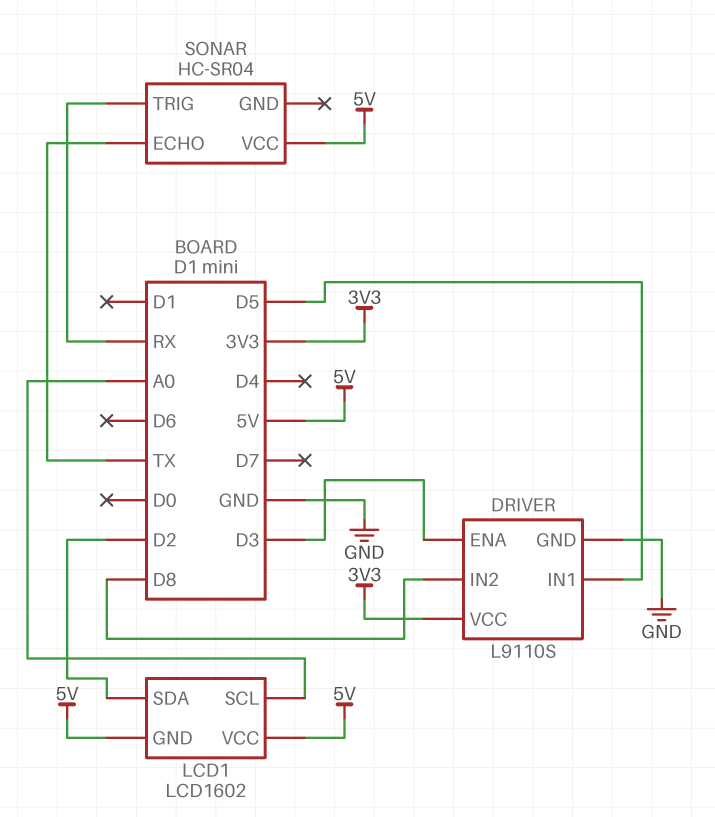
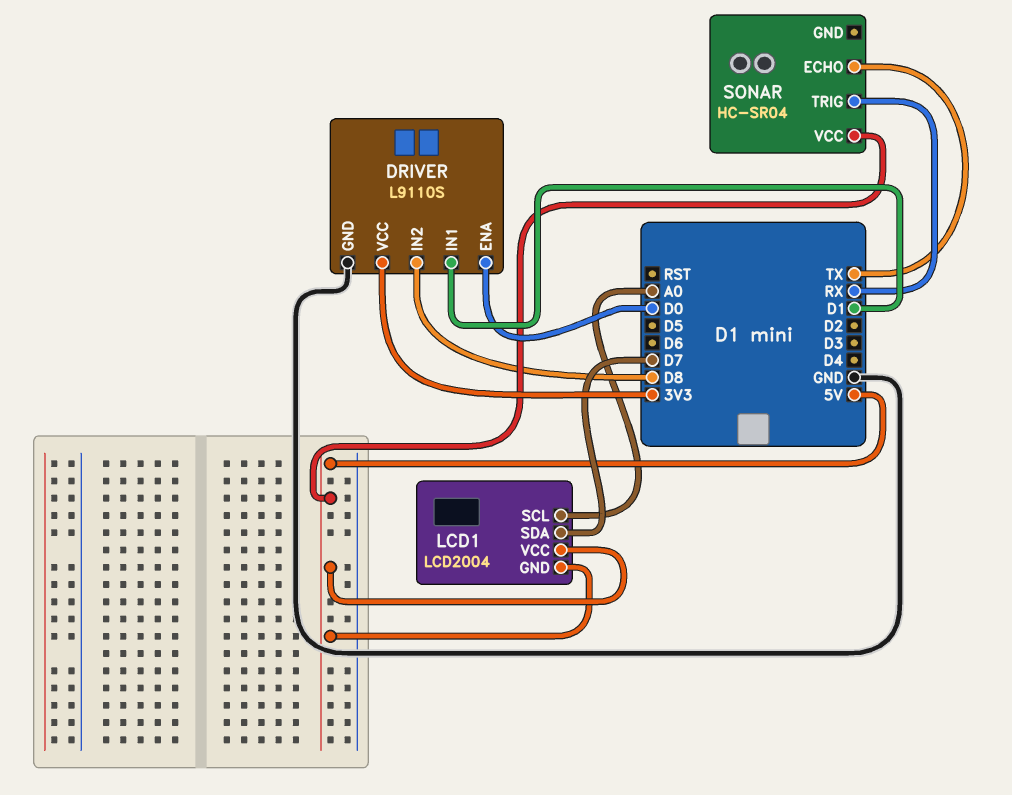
DRIVER pin ENA: D3 -> D0
DRIVER pin IN1: D5 -> D1
LCD1: LCD1602 -> LCD2004
LCD1 pin SDA: D2 -> D7

